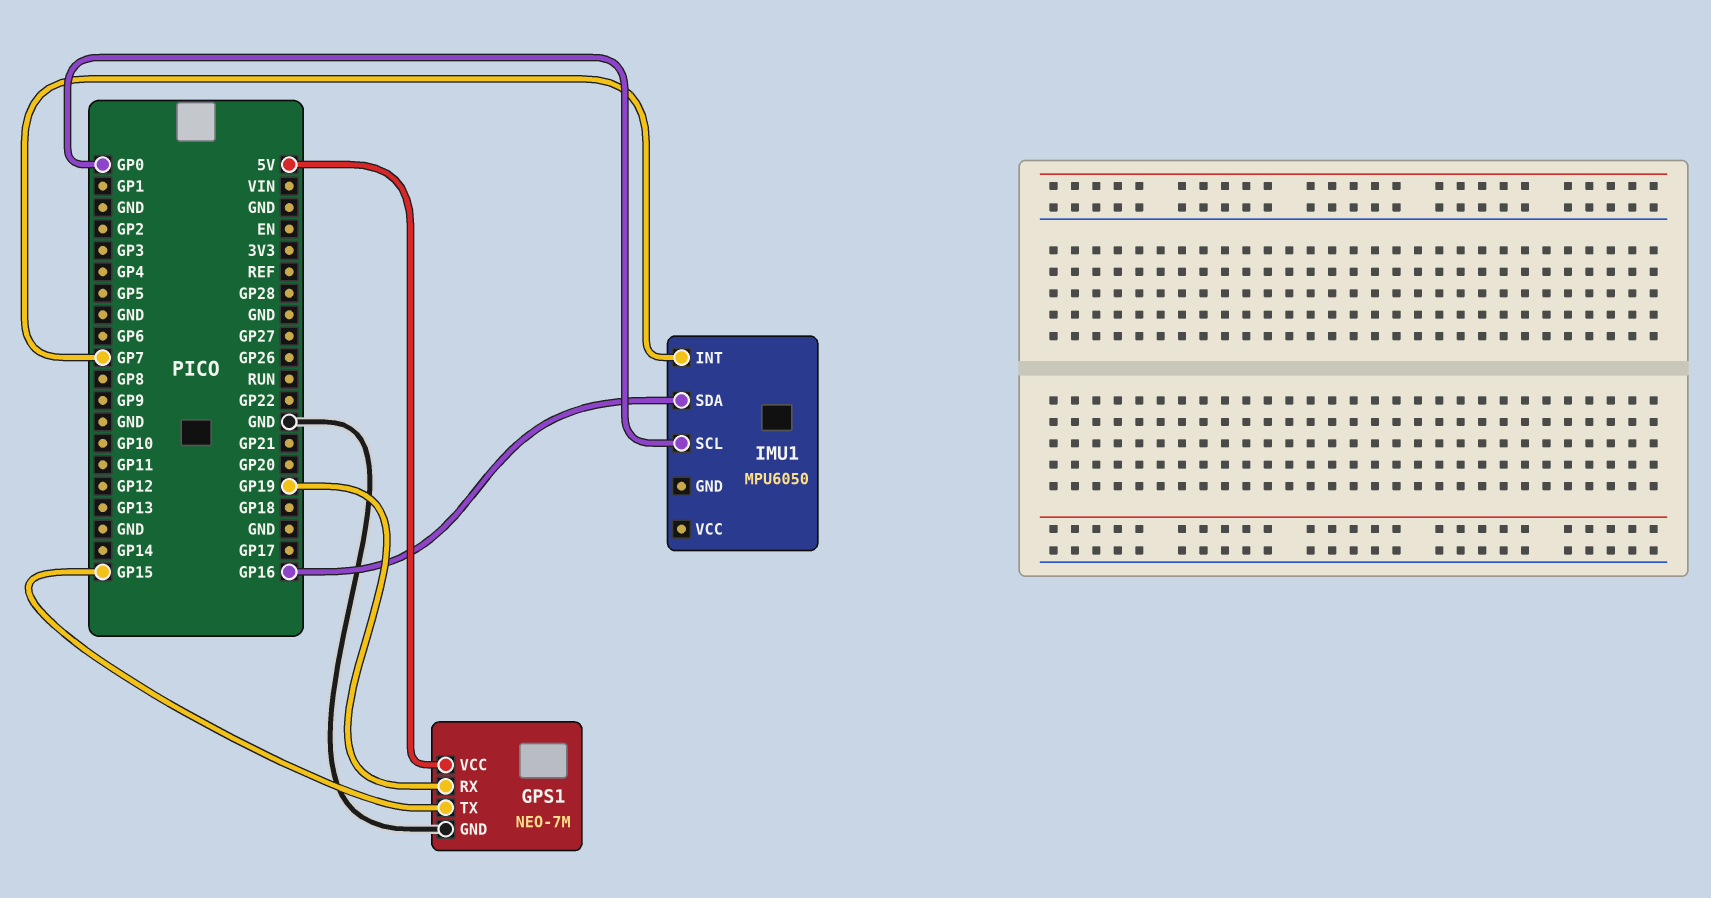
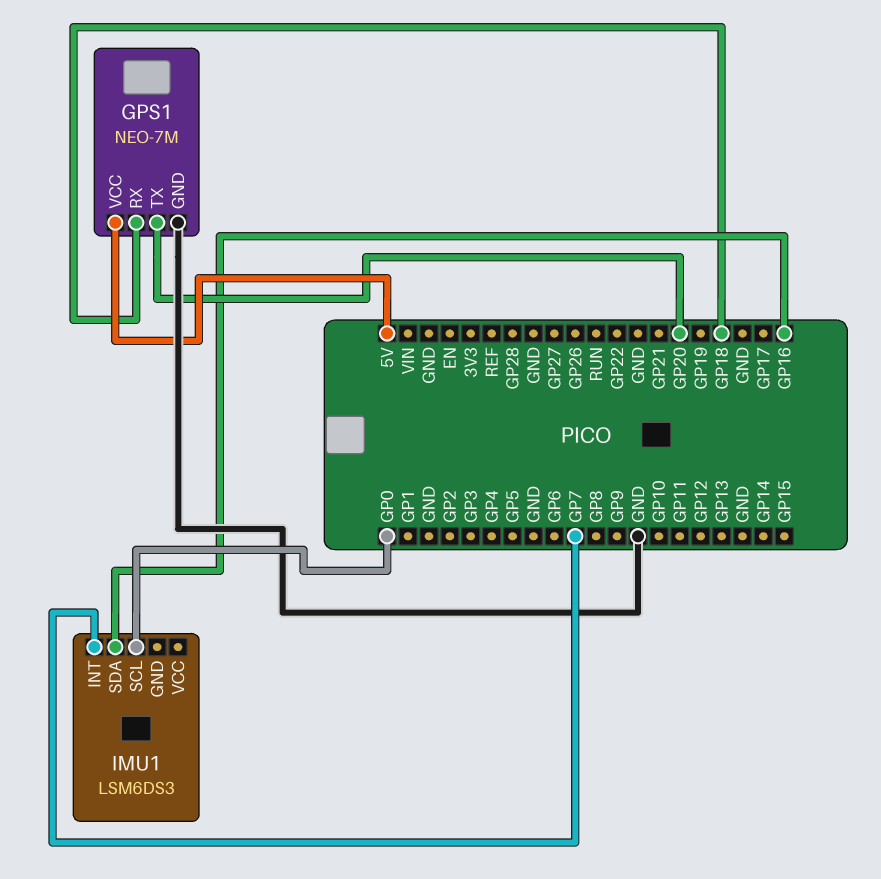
GPS1 pin RX: GP19 -> GP18
GPS1 pin TX: GP15 -> GP20
IMU1: MPU6050 -> LSM6DS3

